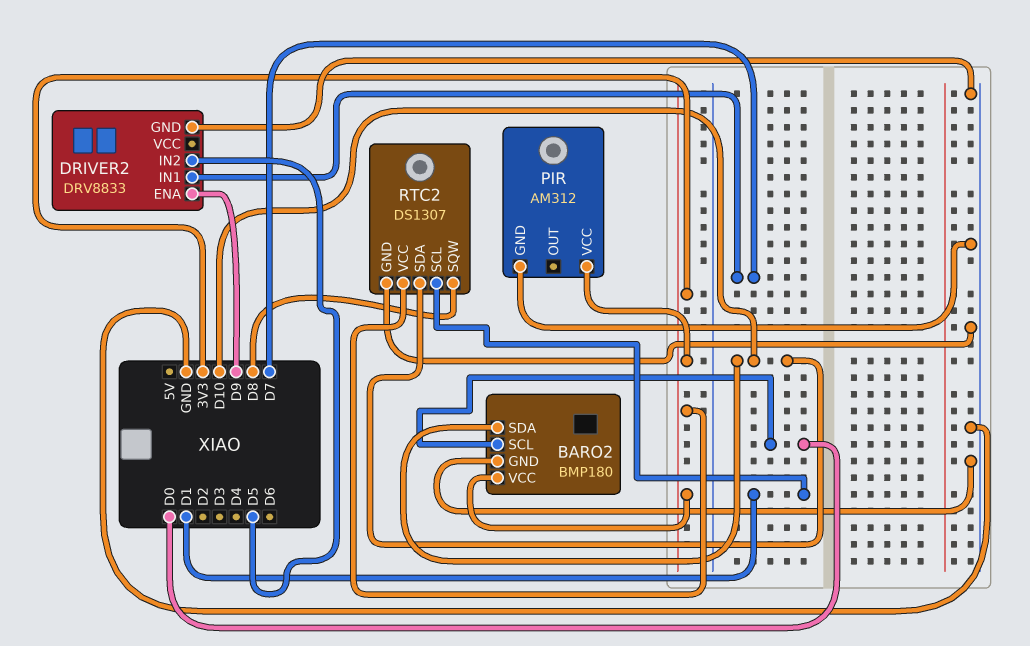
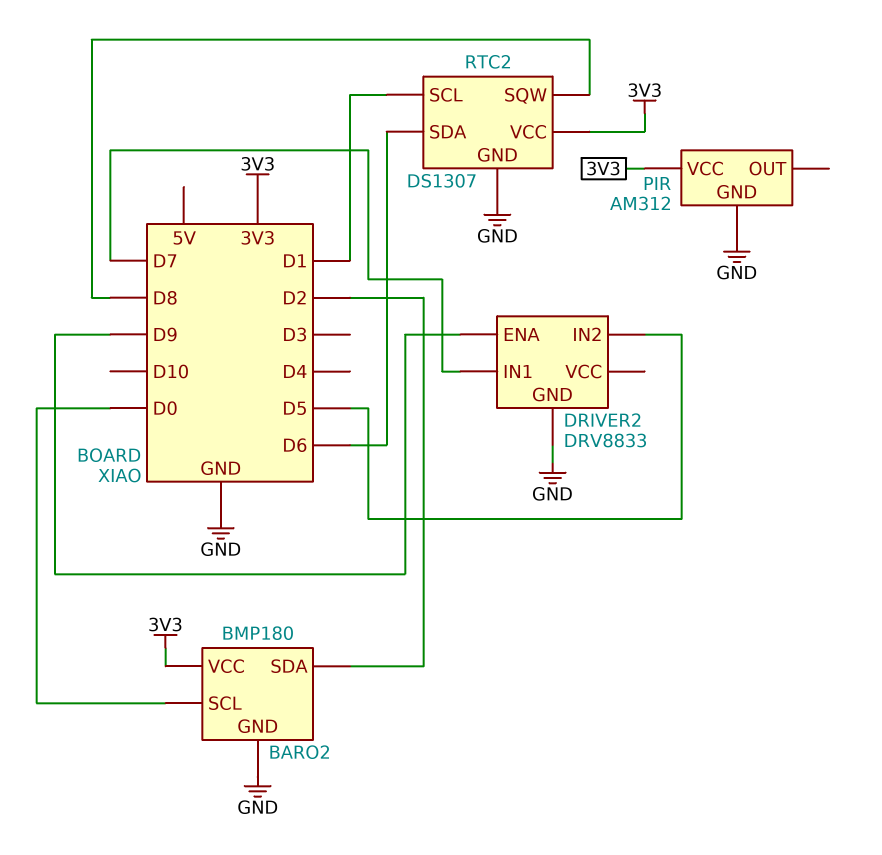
BARO2 pin SDA: D10 -> D2
RTC2 pin SDA: D10 -> D6

